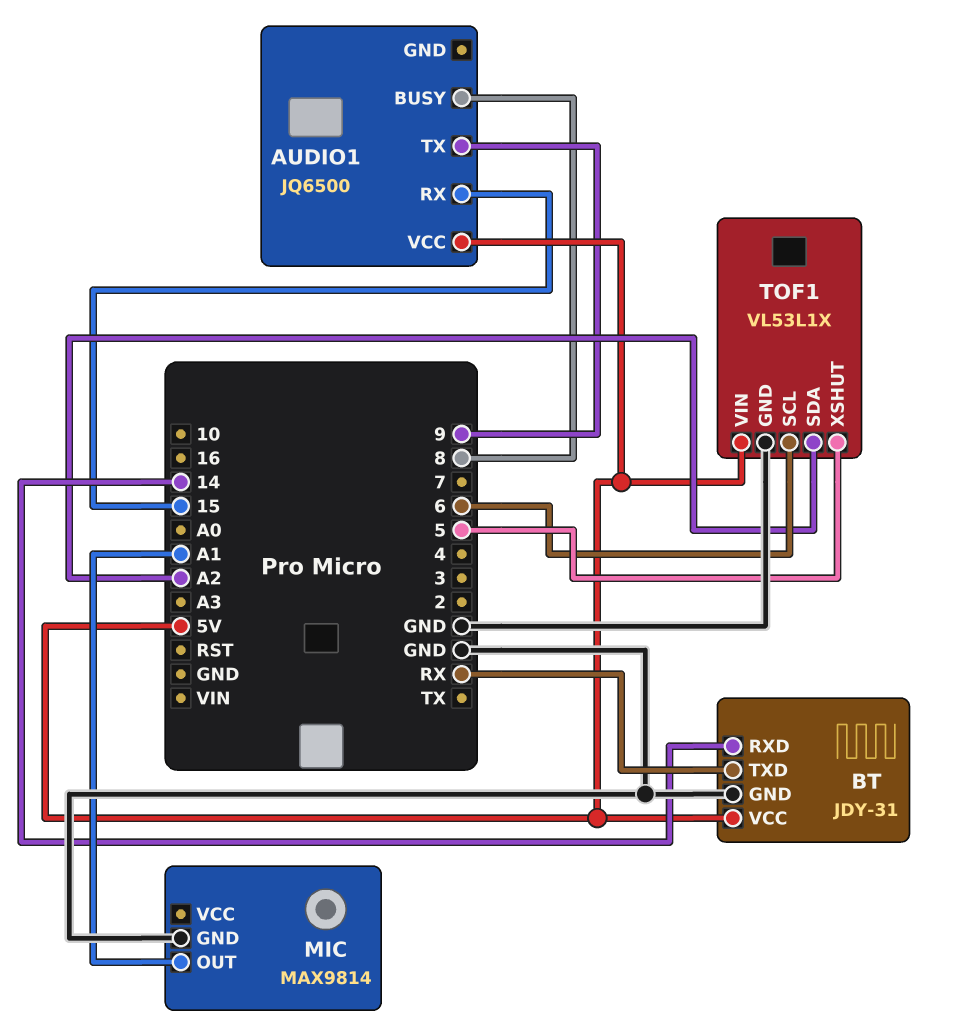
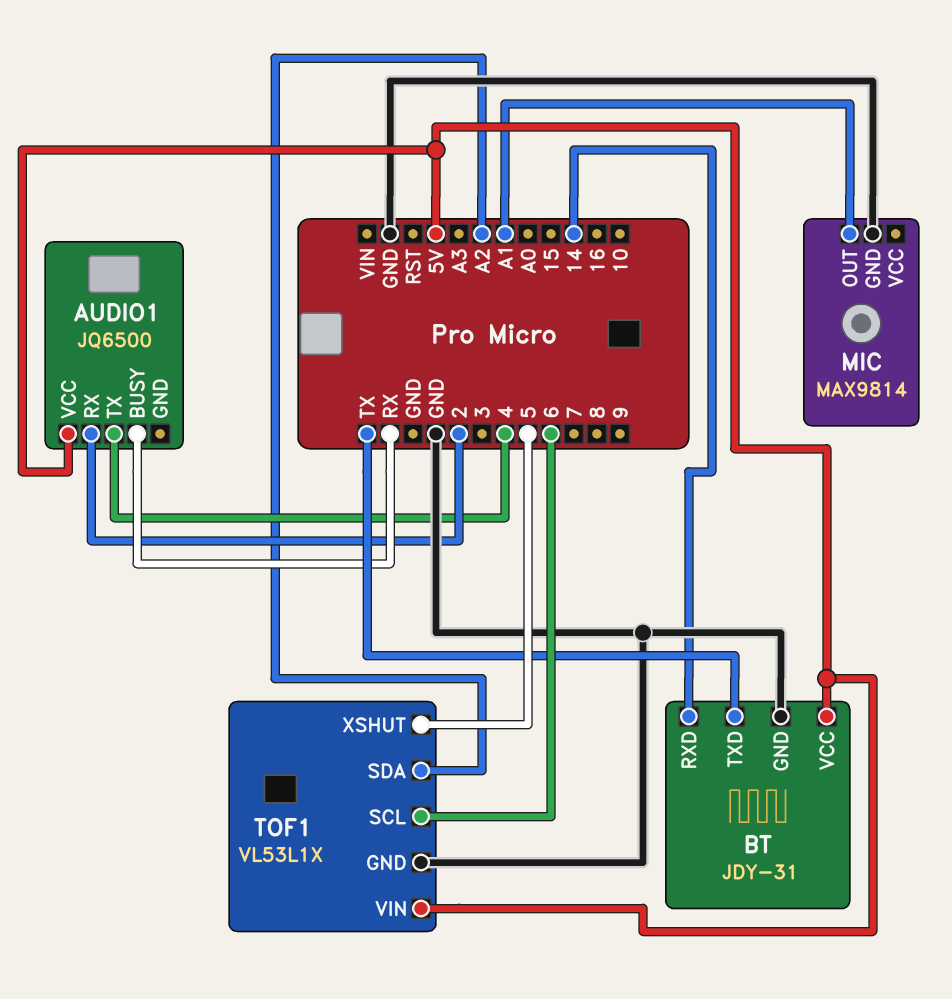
AUDIO1 pin BUSY: 8 -> RX
AUDIO1 pin RX: 15 -> 2
AUDIO1 pin TX: 9 -> 4
BT pin TXD: RX -> TX

